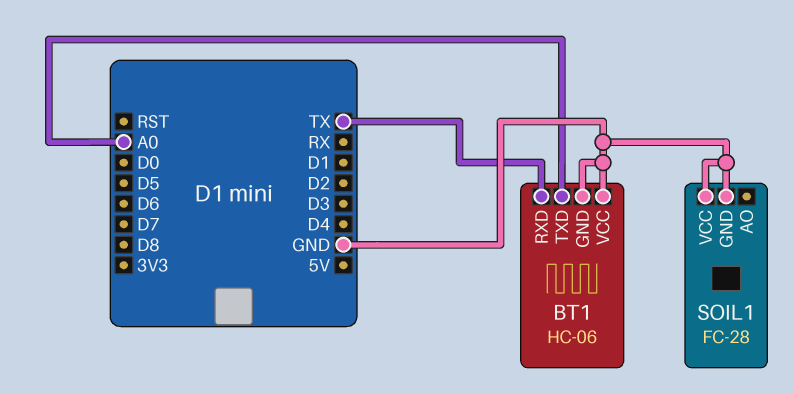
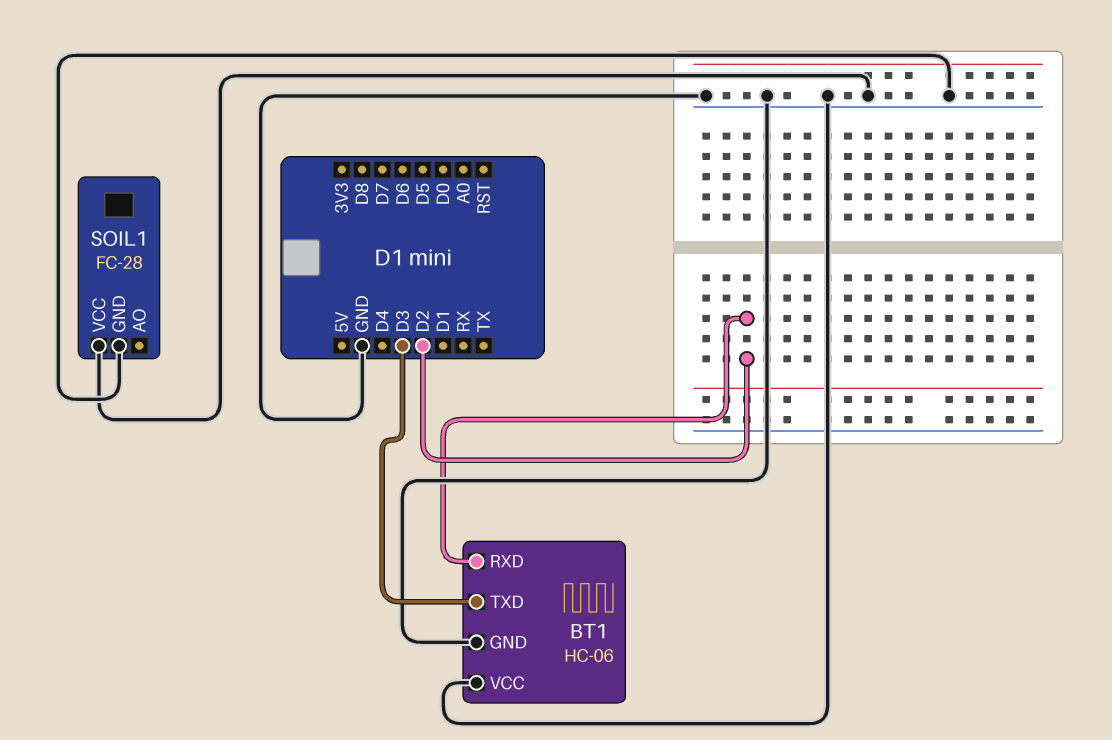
BT1 pin RXD: TX -> D2
BT1 pin TXD: A0 -> D3

